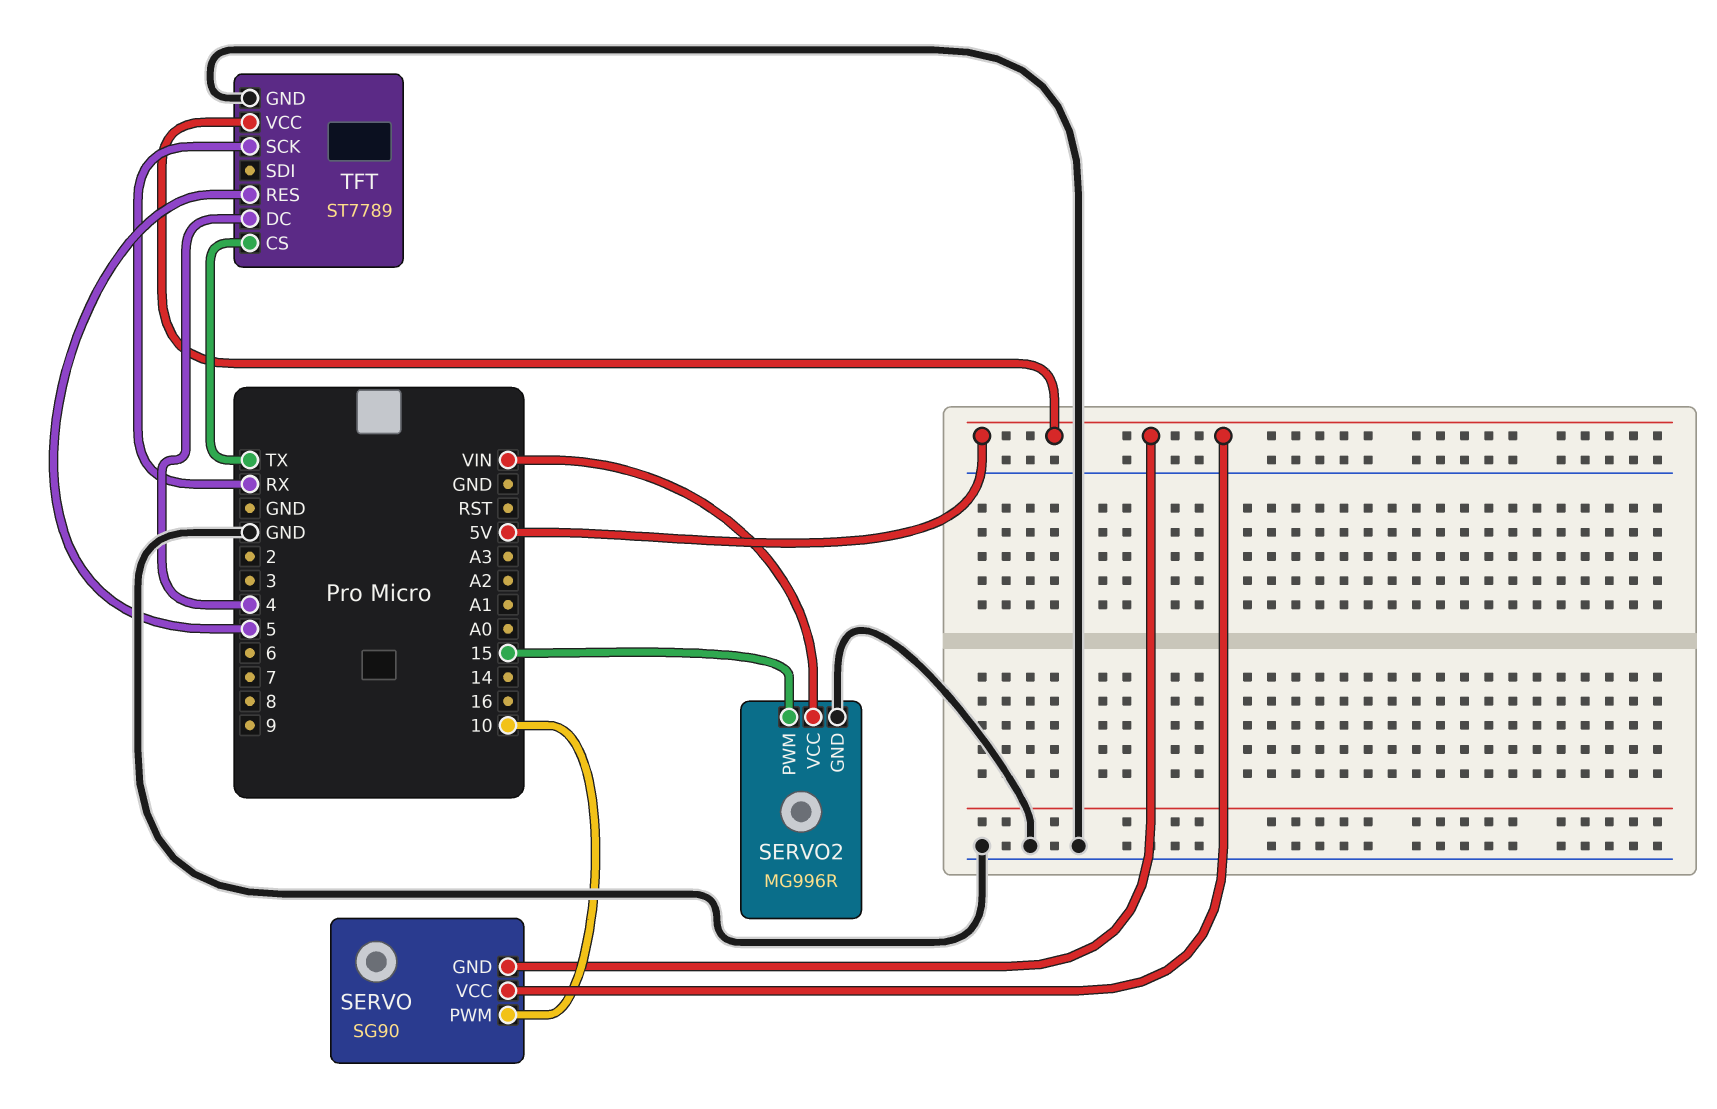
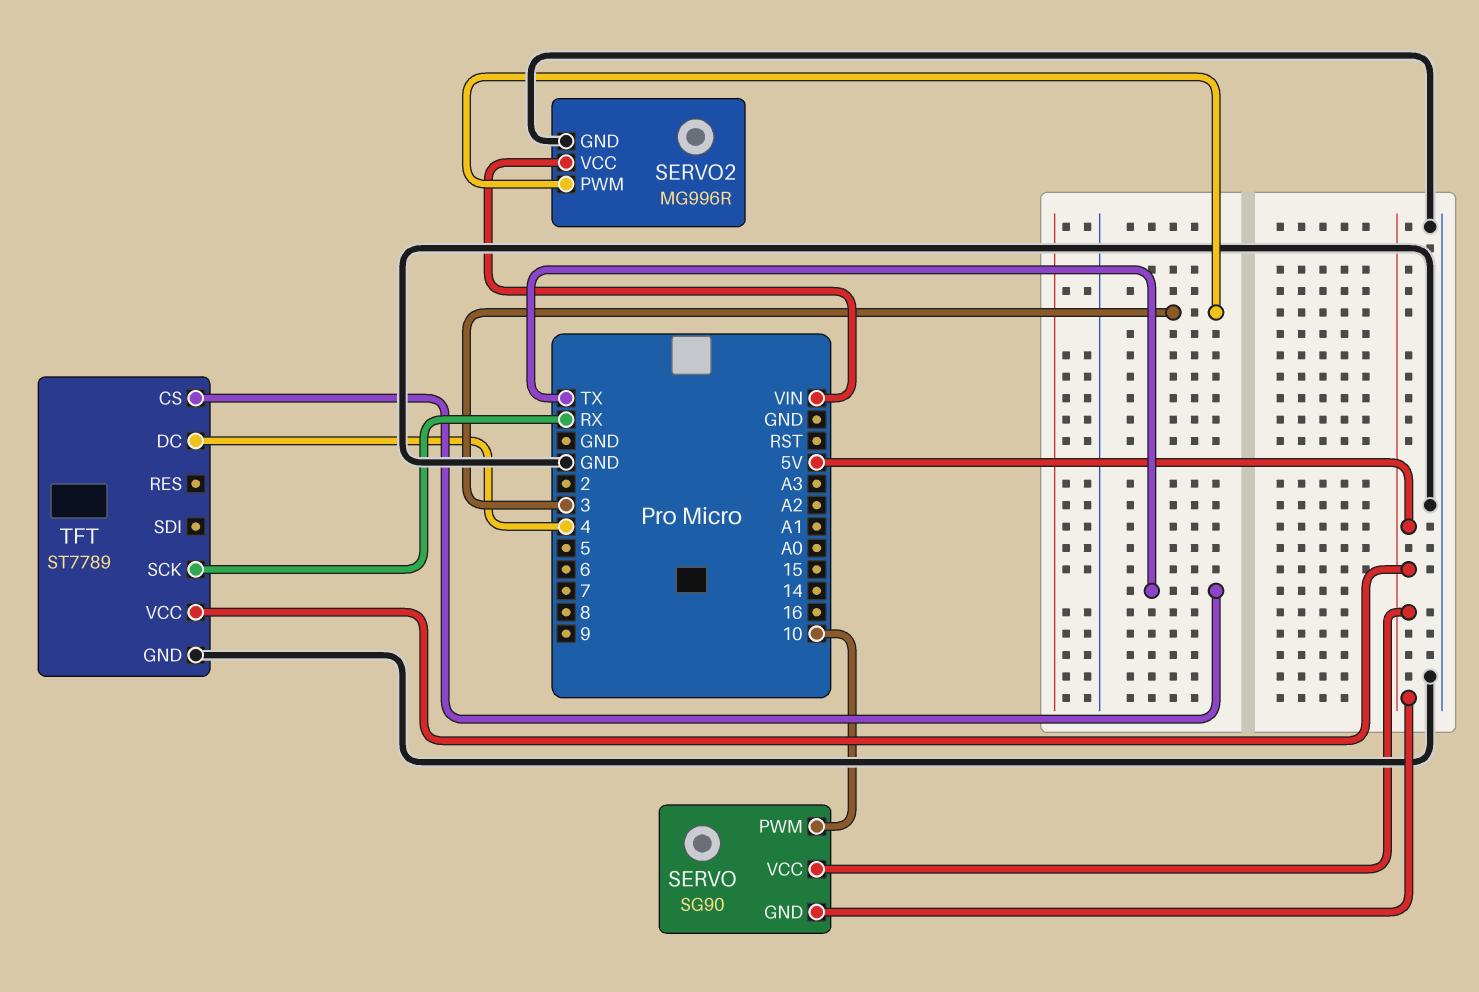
SERVO2 pin PWM: 15 -> 3
TFT pin RES: 5 -> none

